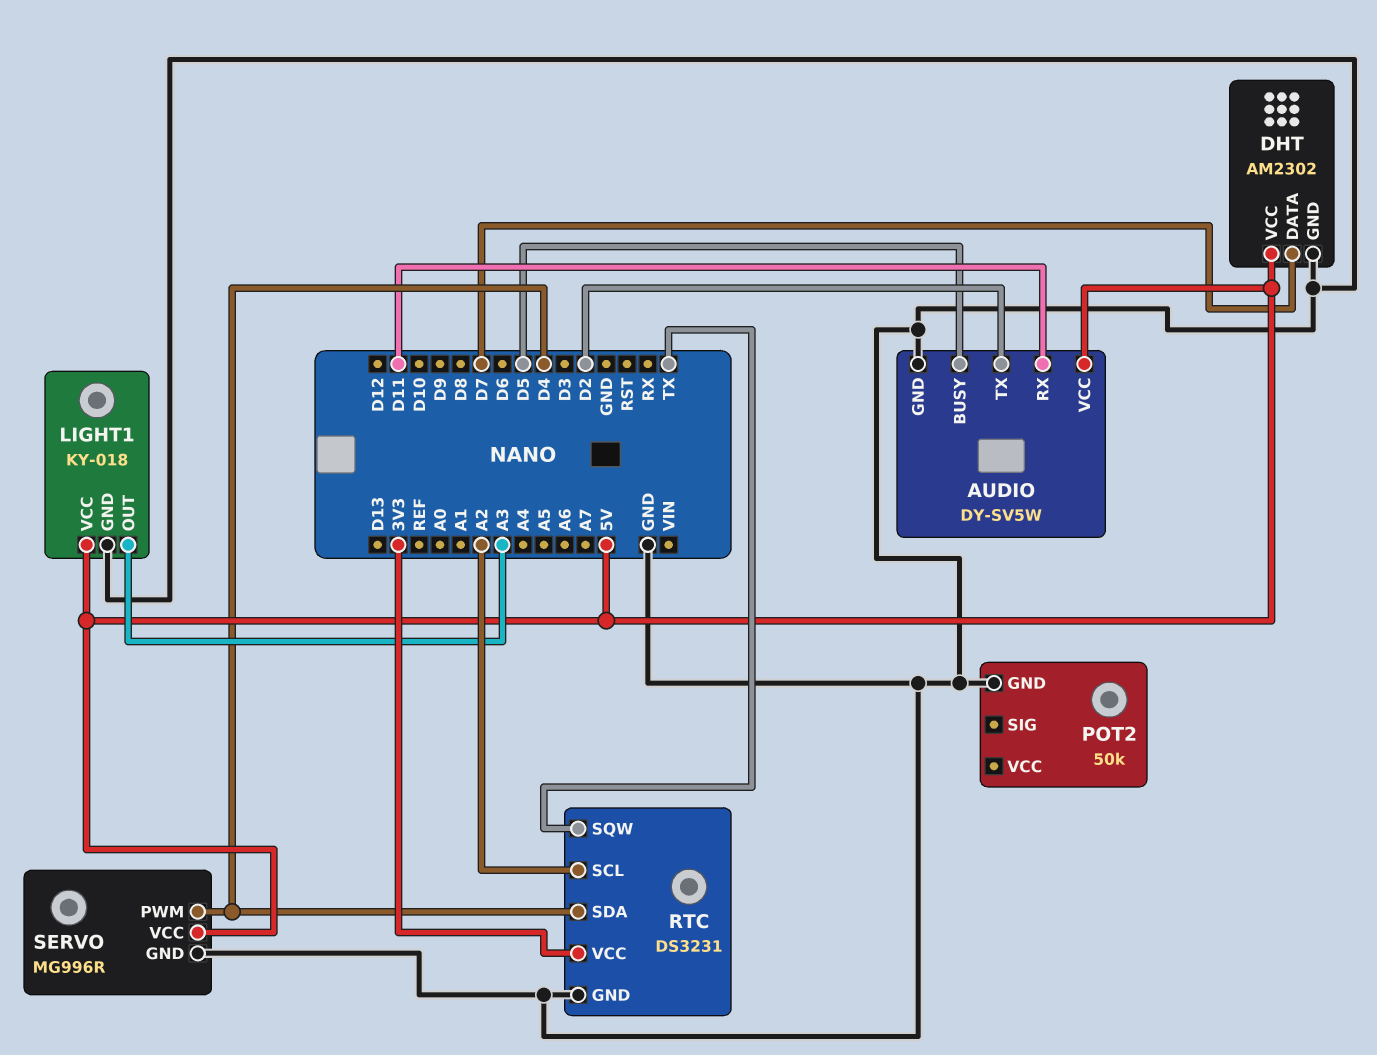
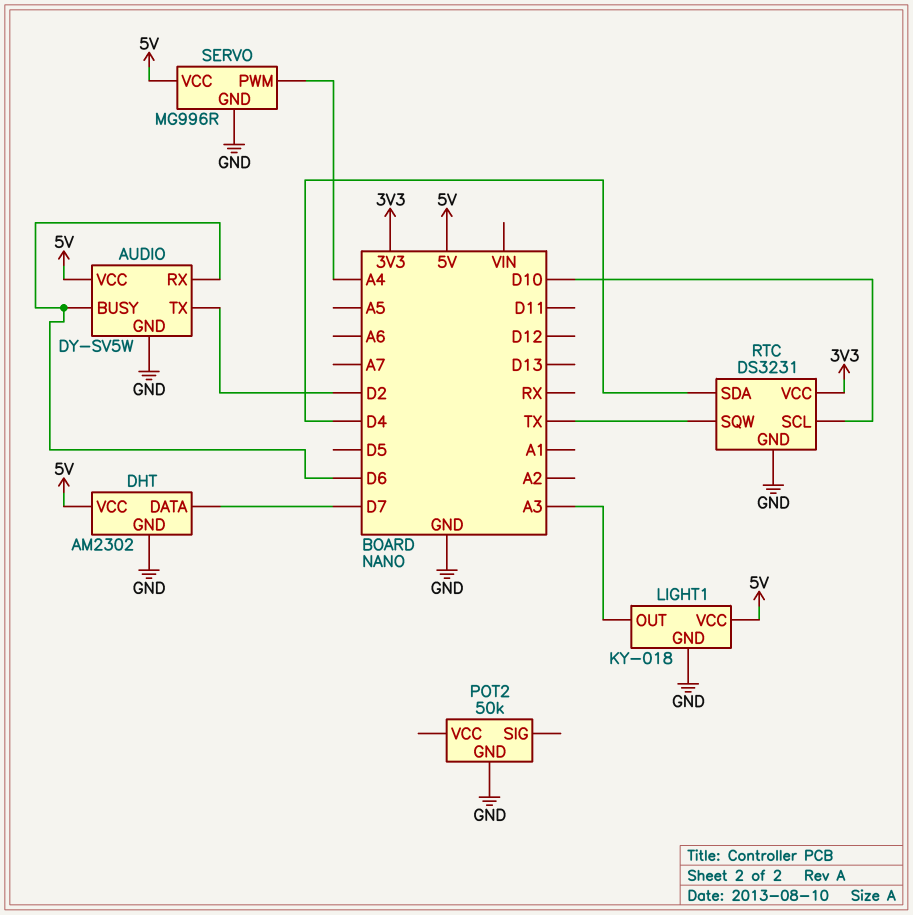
AUDIO pin BUSY: D5 -> D6
AUDIO pin RX: D11 -> D6
RTC pin SCL: A2 -> D10
SERVO pin PWM: D4 -> A4

